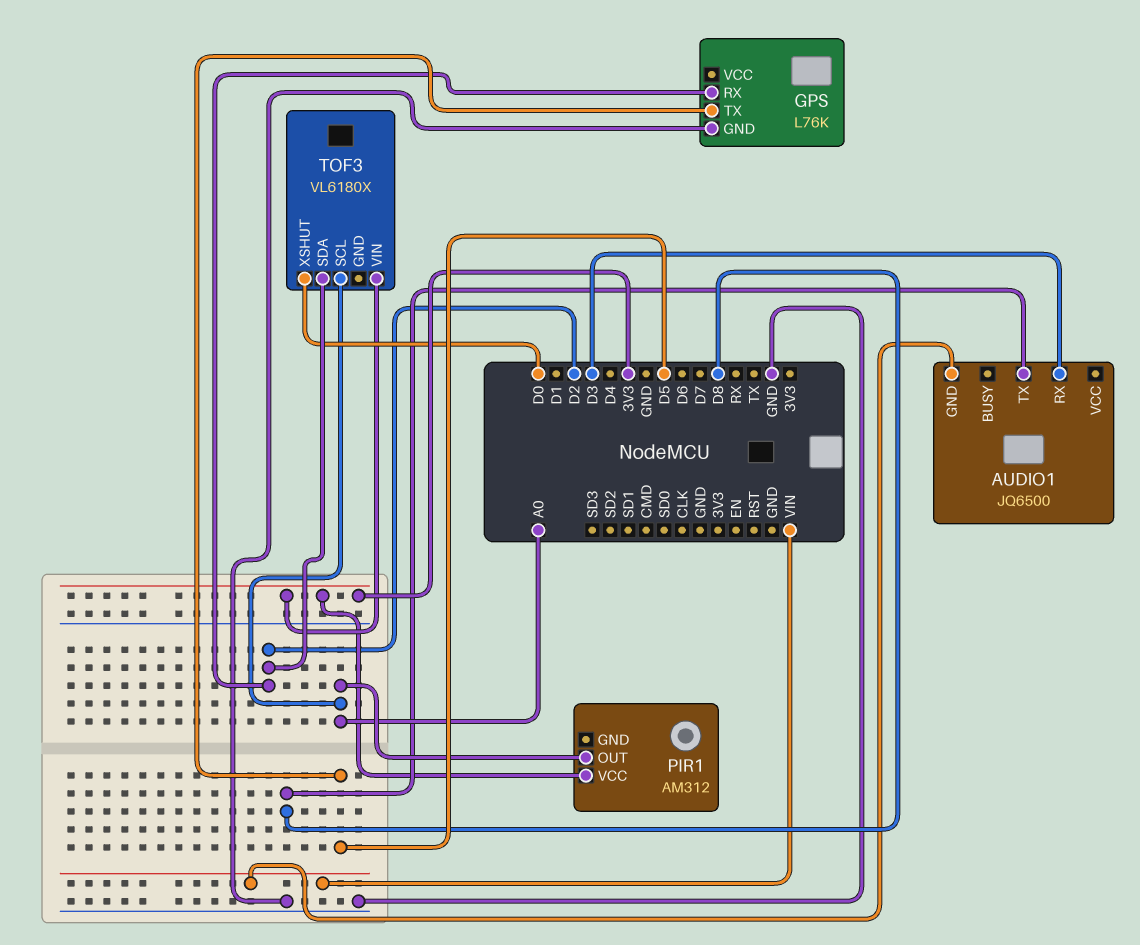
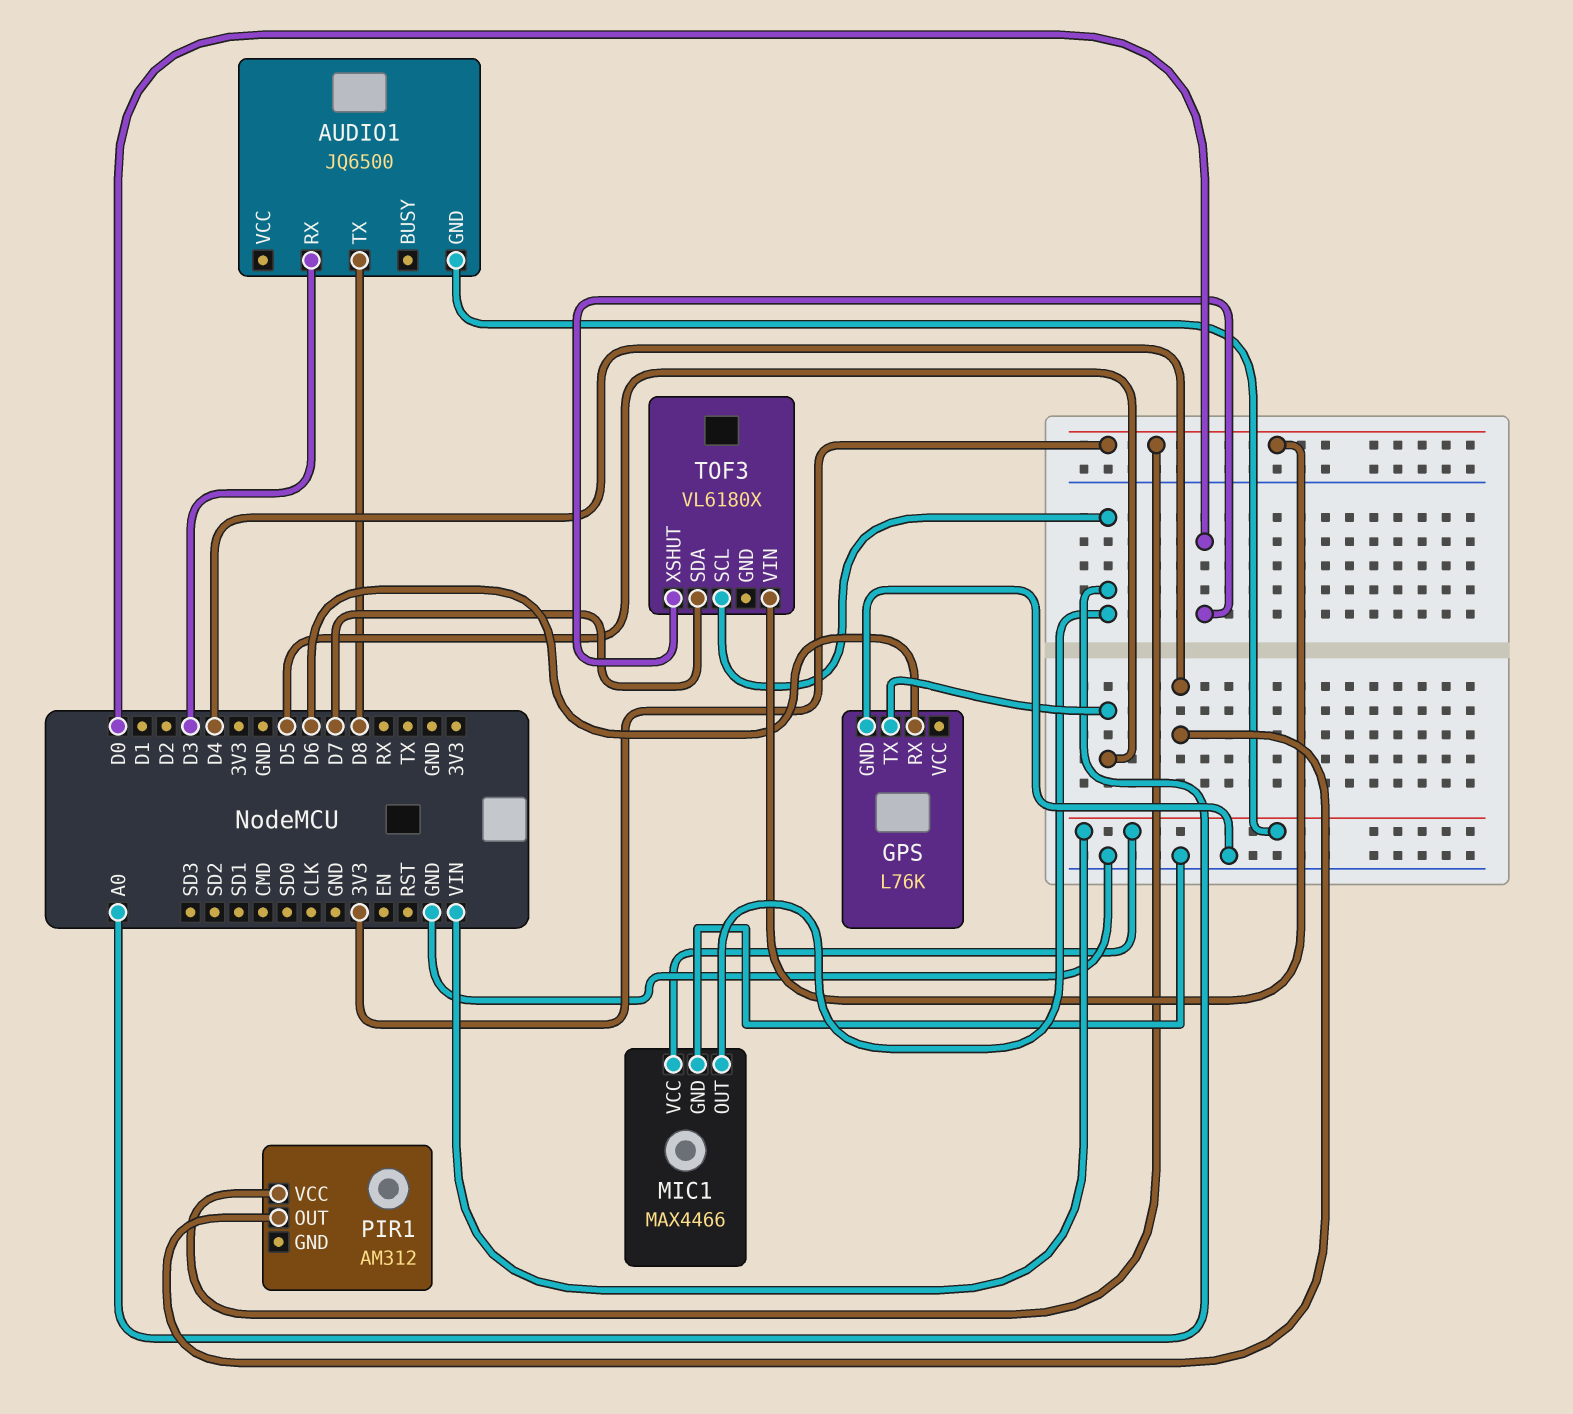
GPS pin RX: D2 -> D6
MIC1: none -> MAX4466
MIC1 pin GND: none -> GND
MIC1 pin OUT: none -> A0
MIC1 pin VCC: none -> VIN
PIR1 pin OUT: A0 -> D4
TOF3 pin SDA: D2 -> D7

